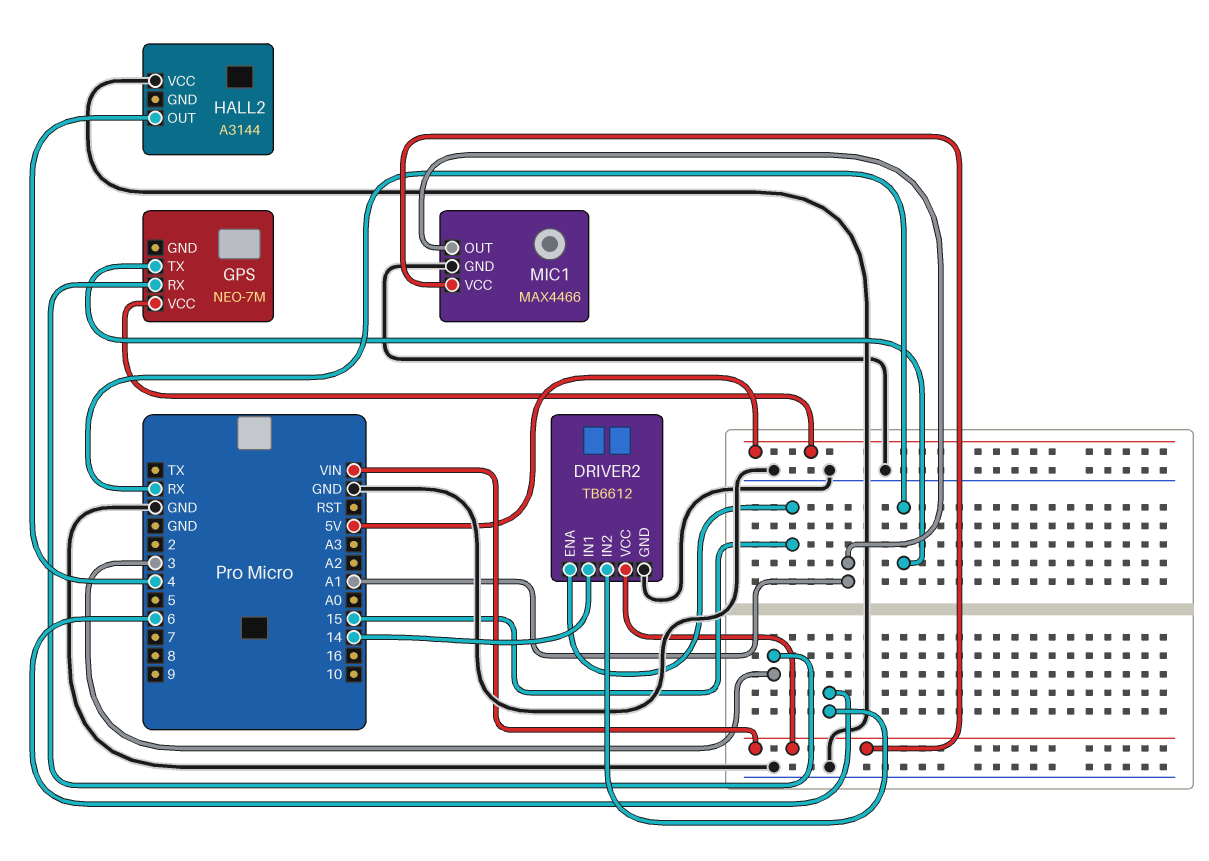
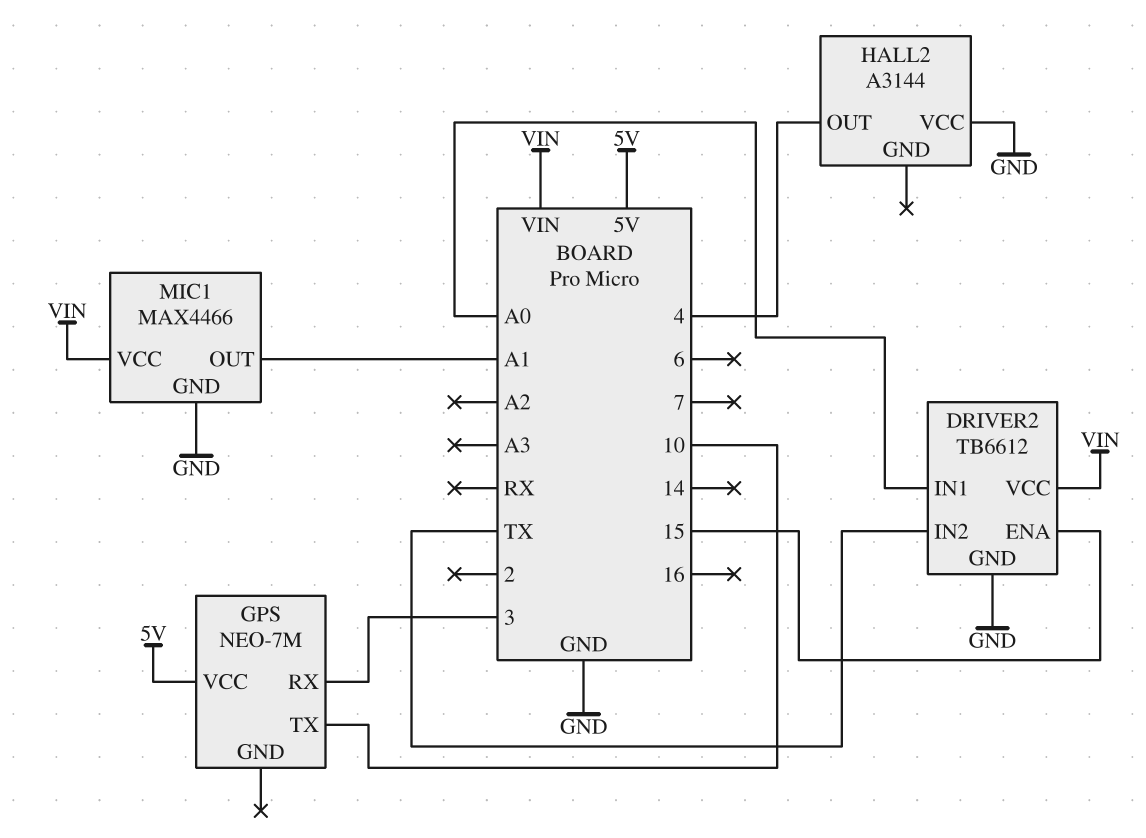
DRIVER2 pin IN1: 14 -> A0
DRIVER2 pin IN2: 6 -> TX
GPS pin TX: RX -> 10

